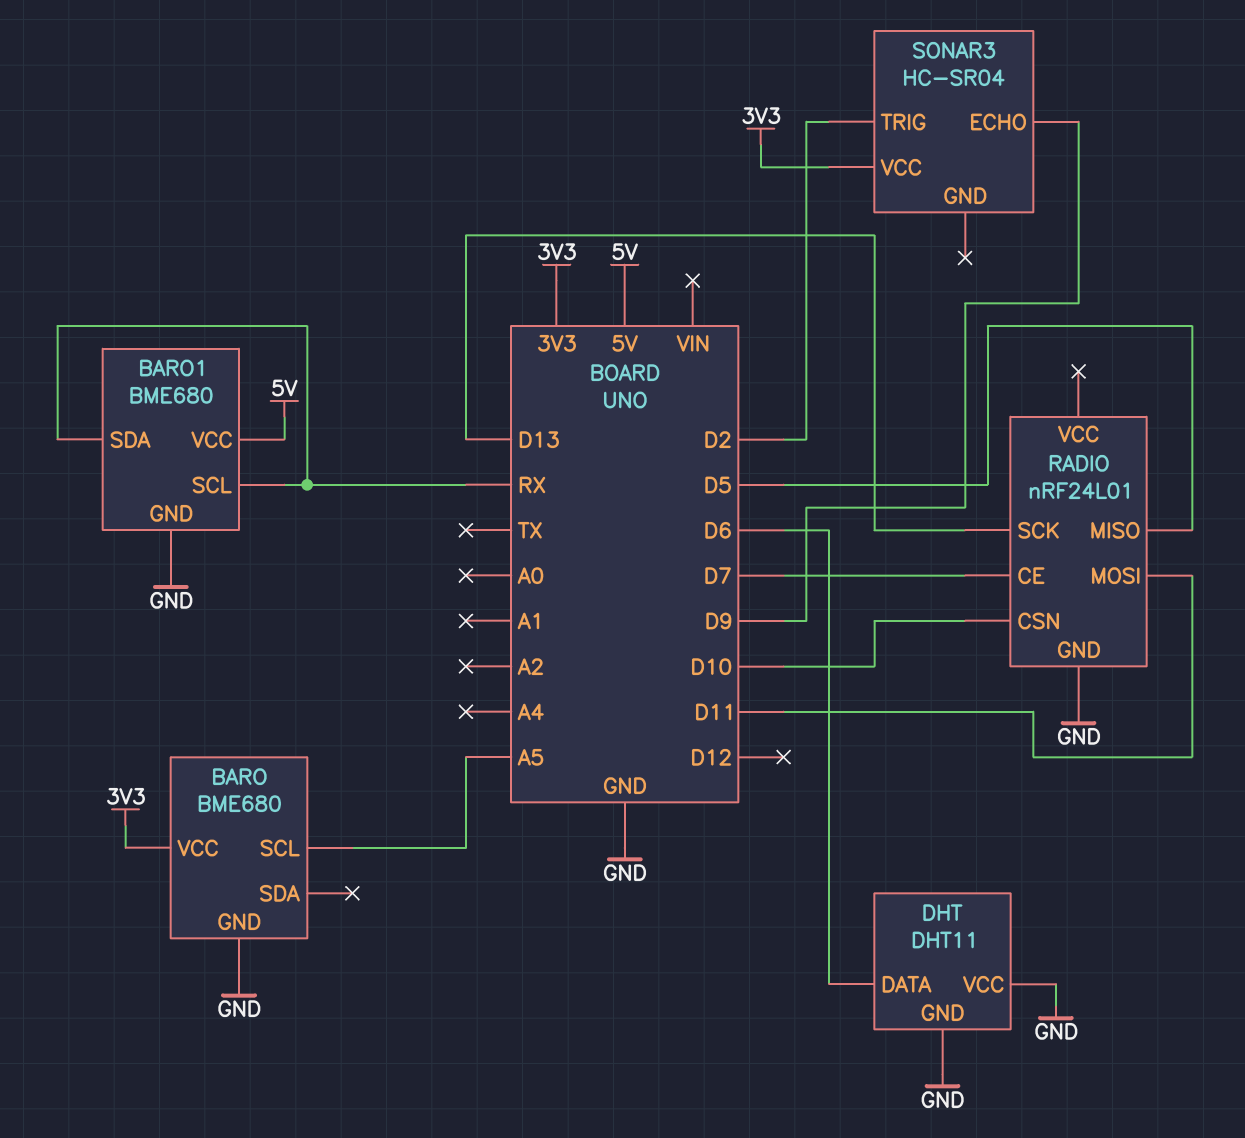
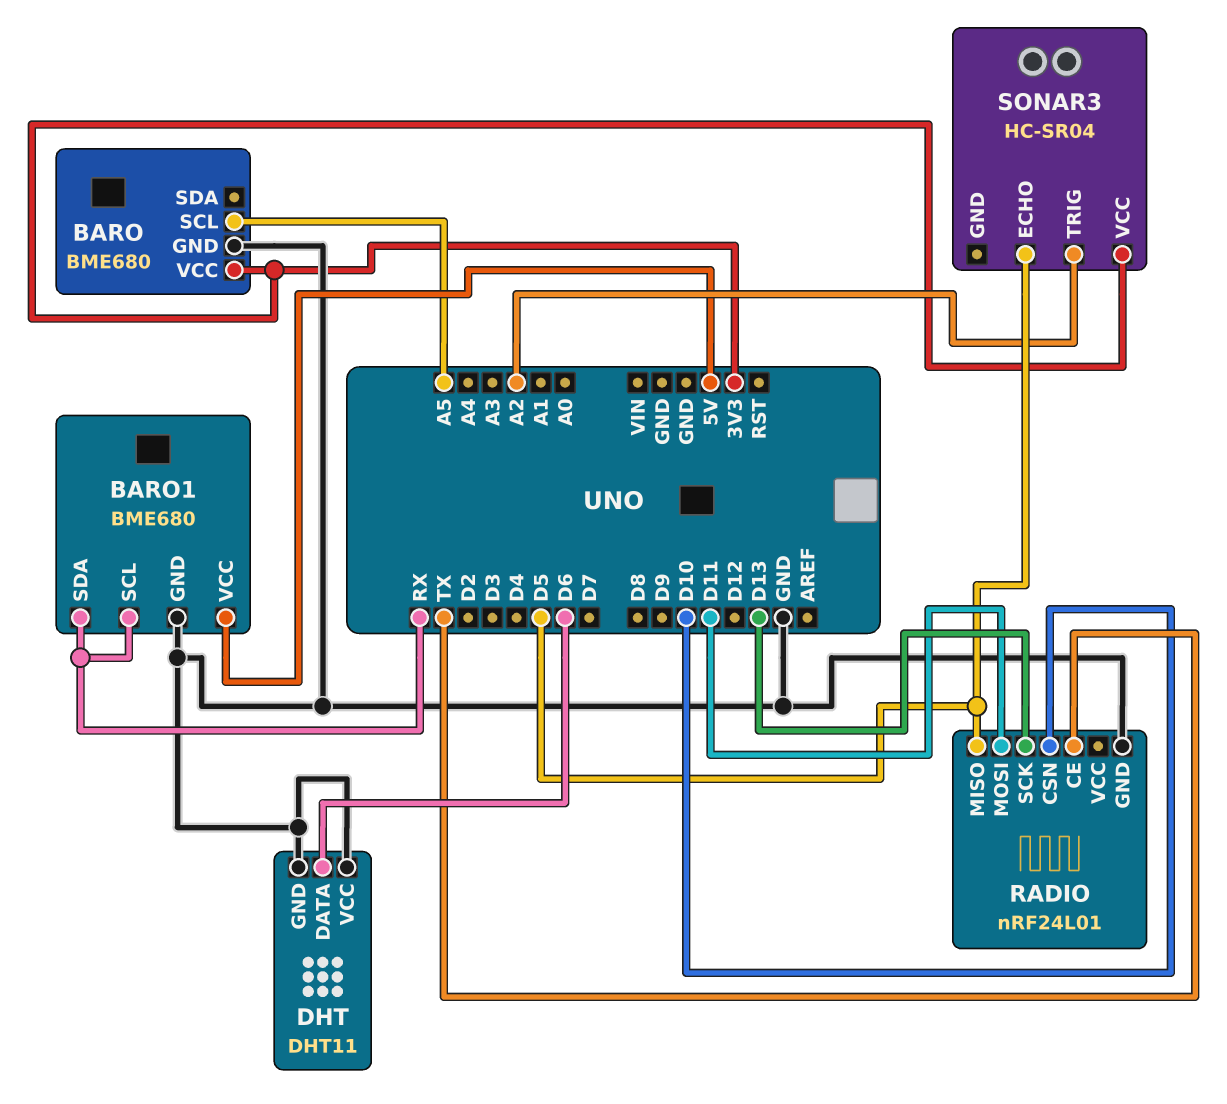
RADIO pin CE: D7 -> TX
SONAR3 pin ECHO: D9 -> D5
SONAR3 pin TRIG: D2 -> A2

